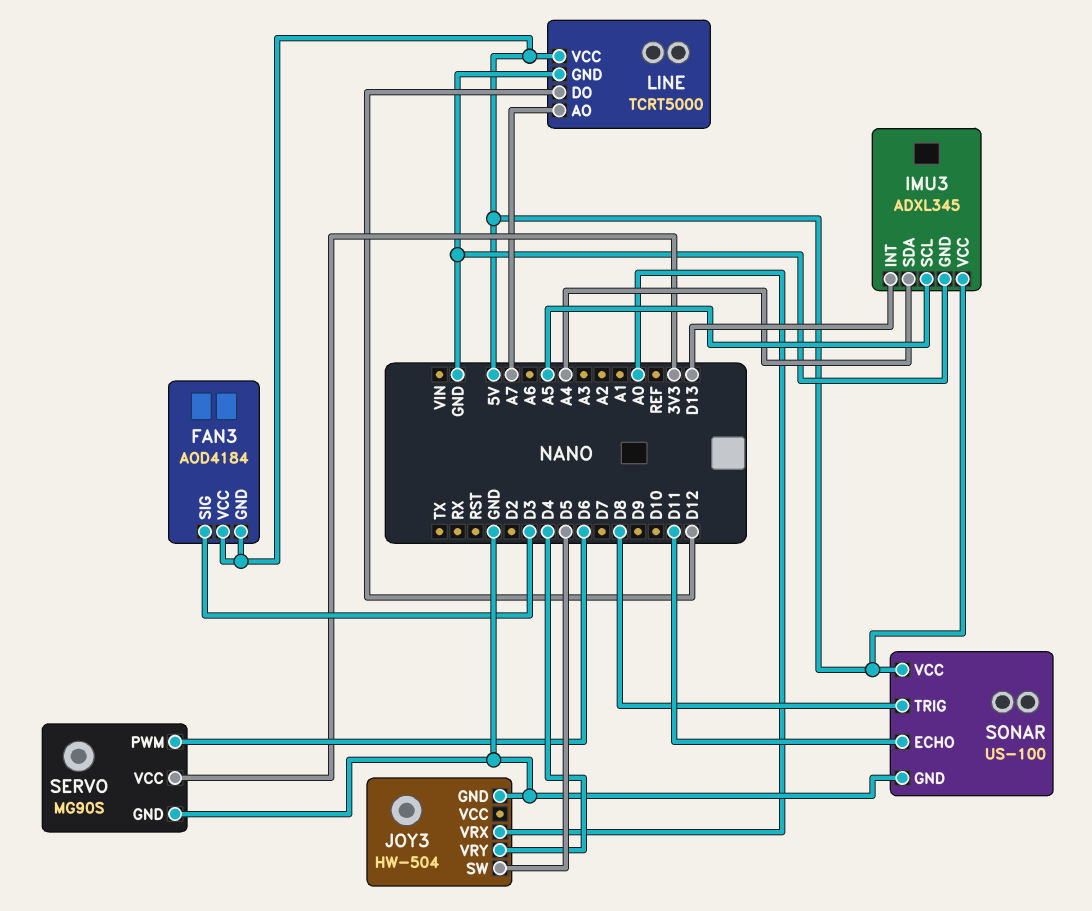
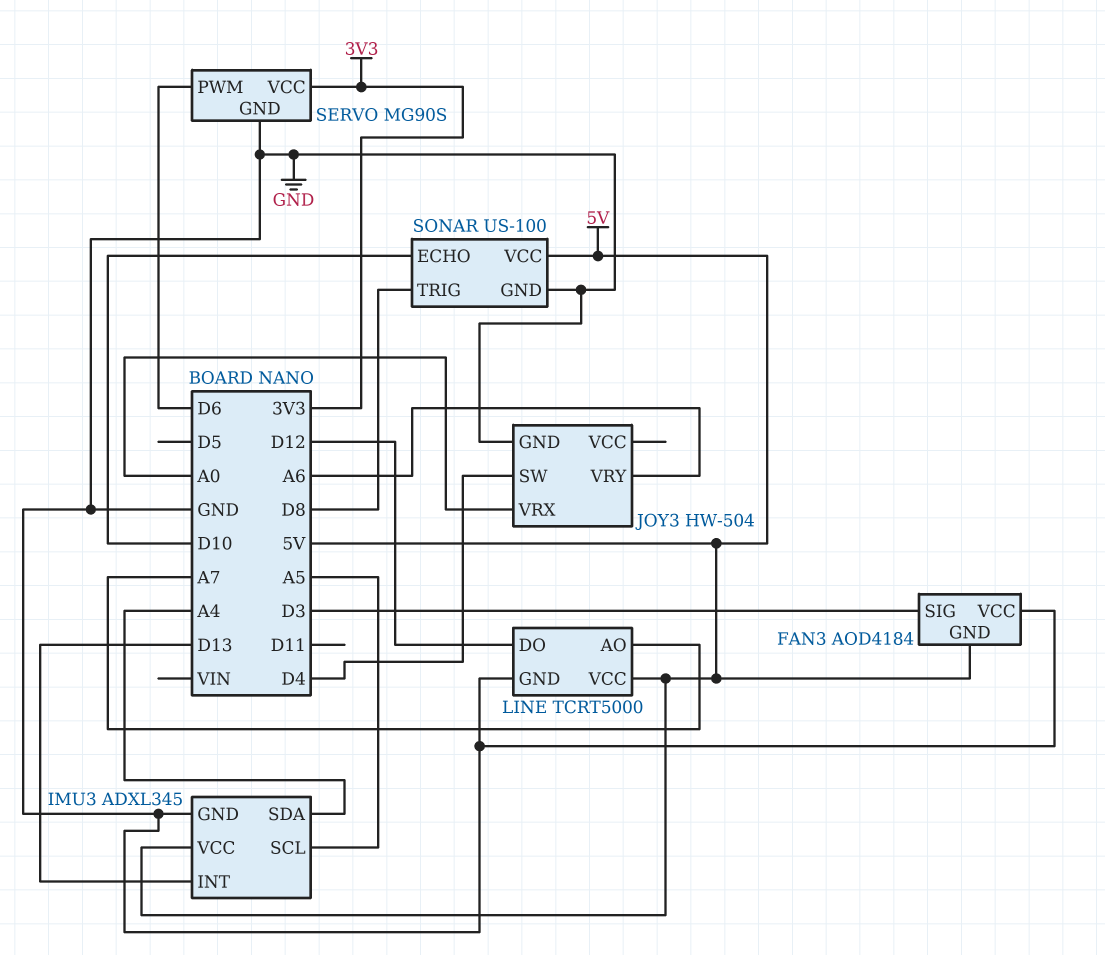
FAN3 pin VCC: 5V -> GND
JOY3 pin SW: D5 -> D4
JOY3 pin VRY: D4 -> A6
SONAR pin ECHO: D11 -> D10

